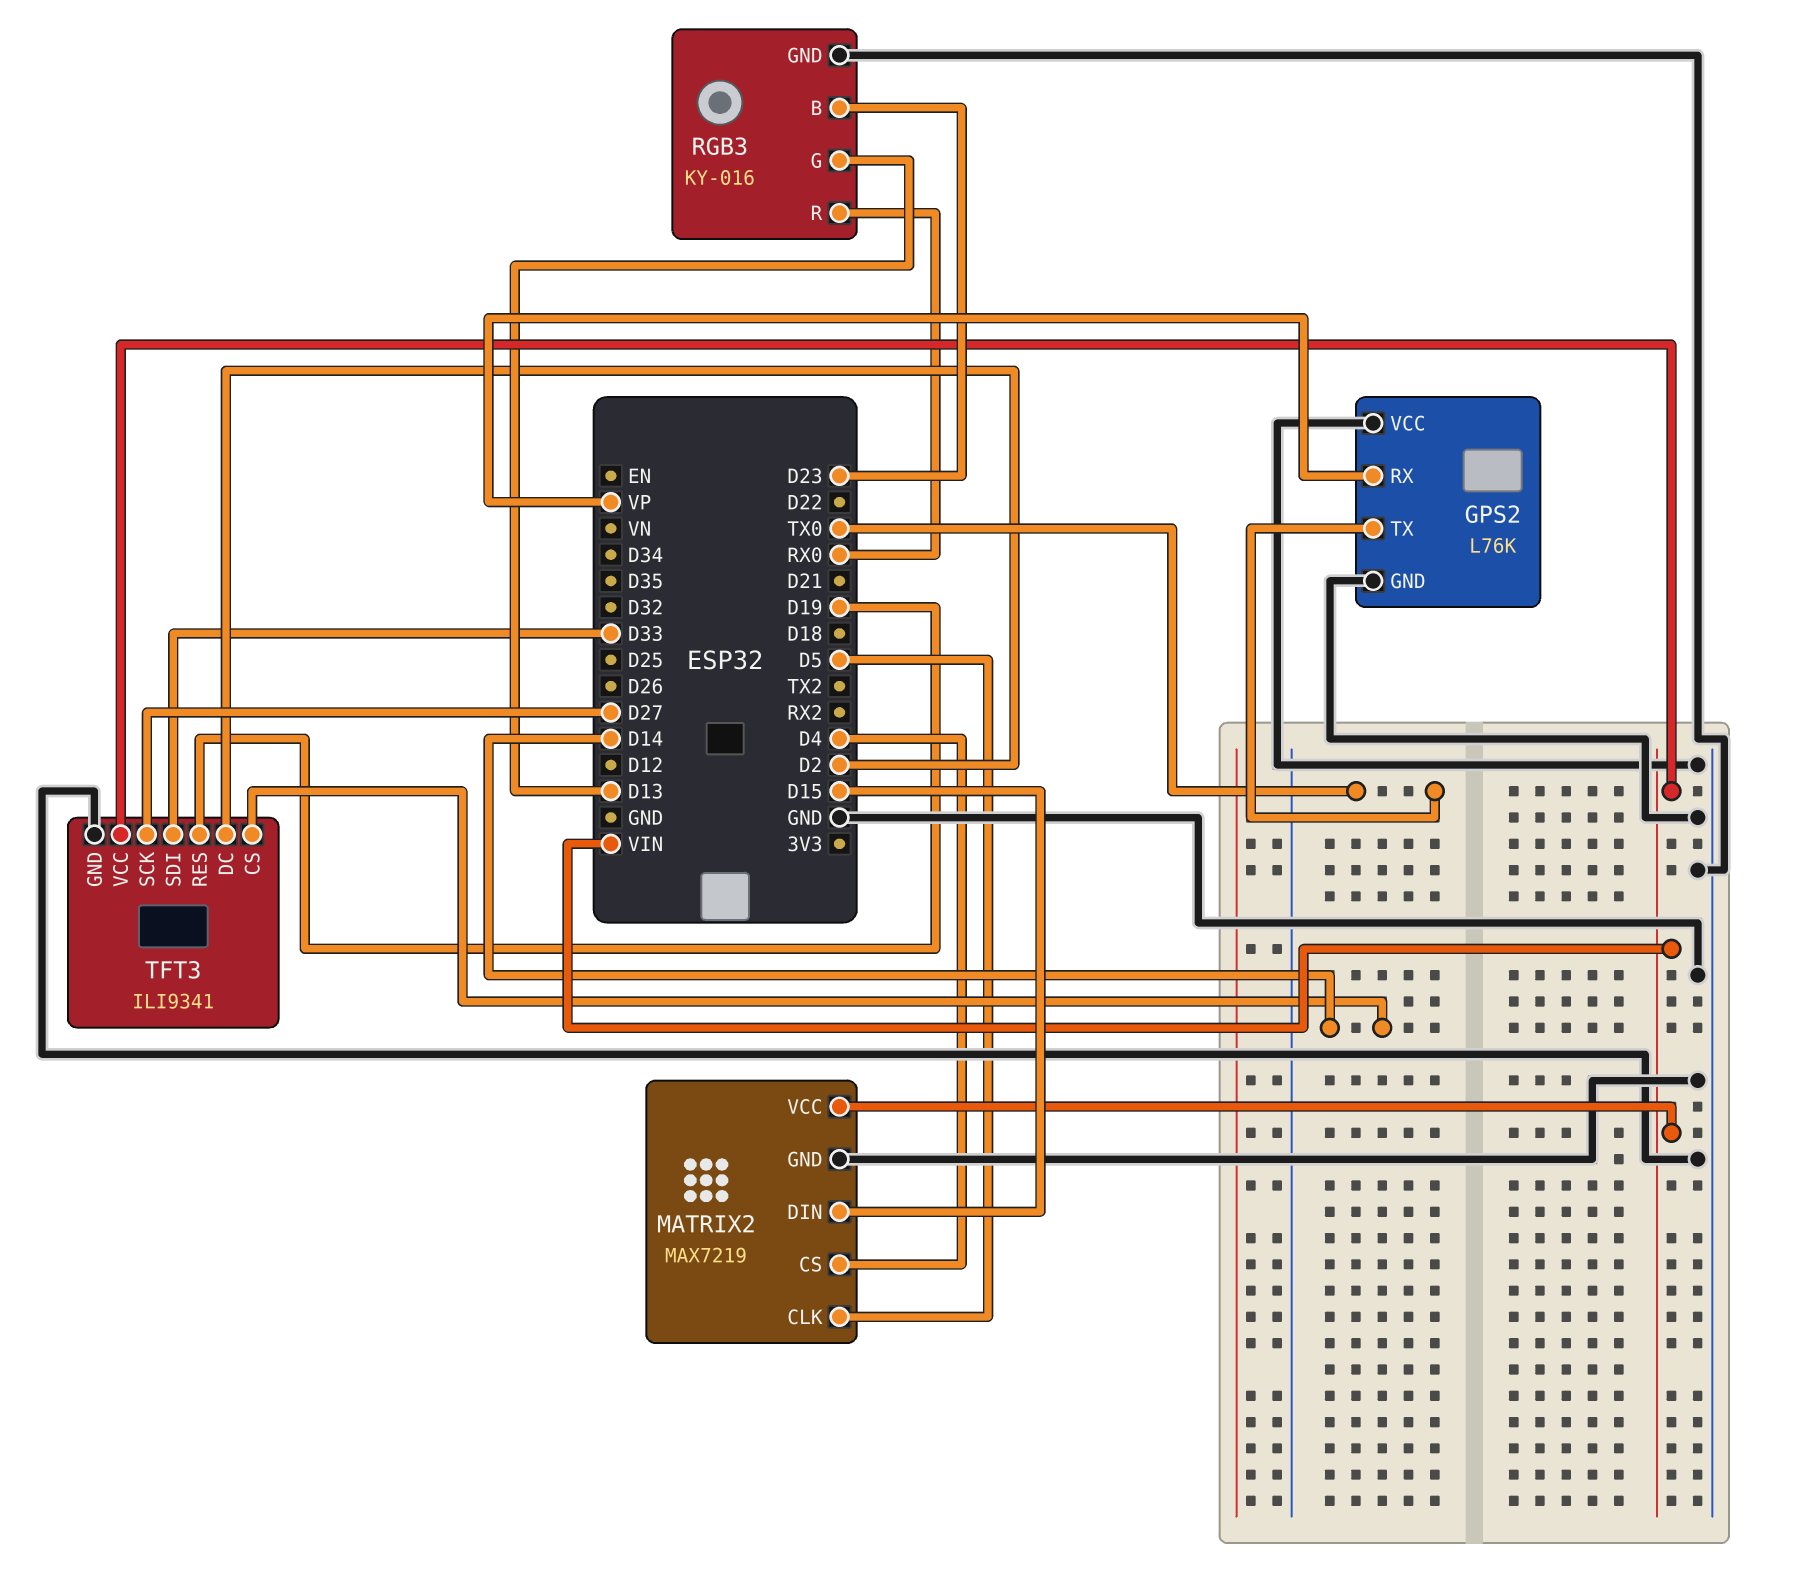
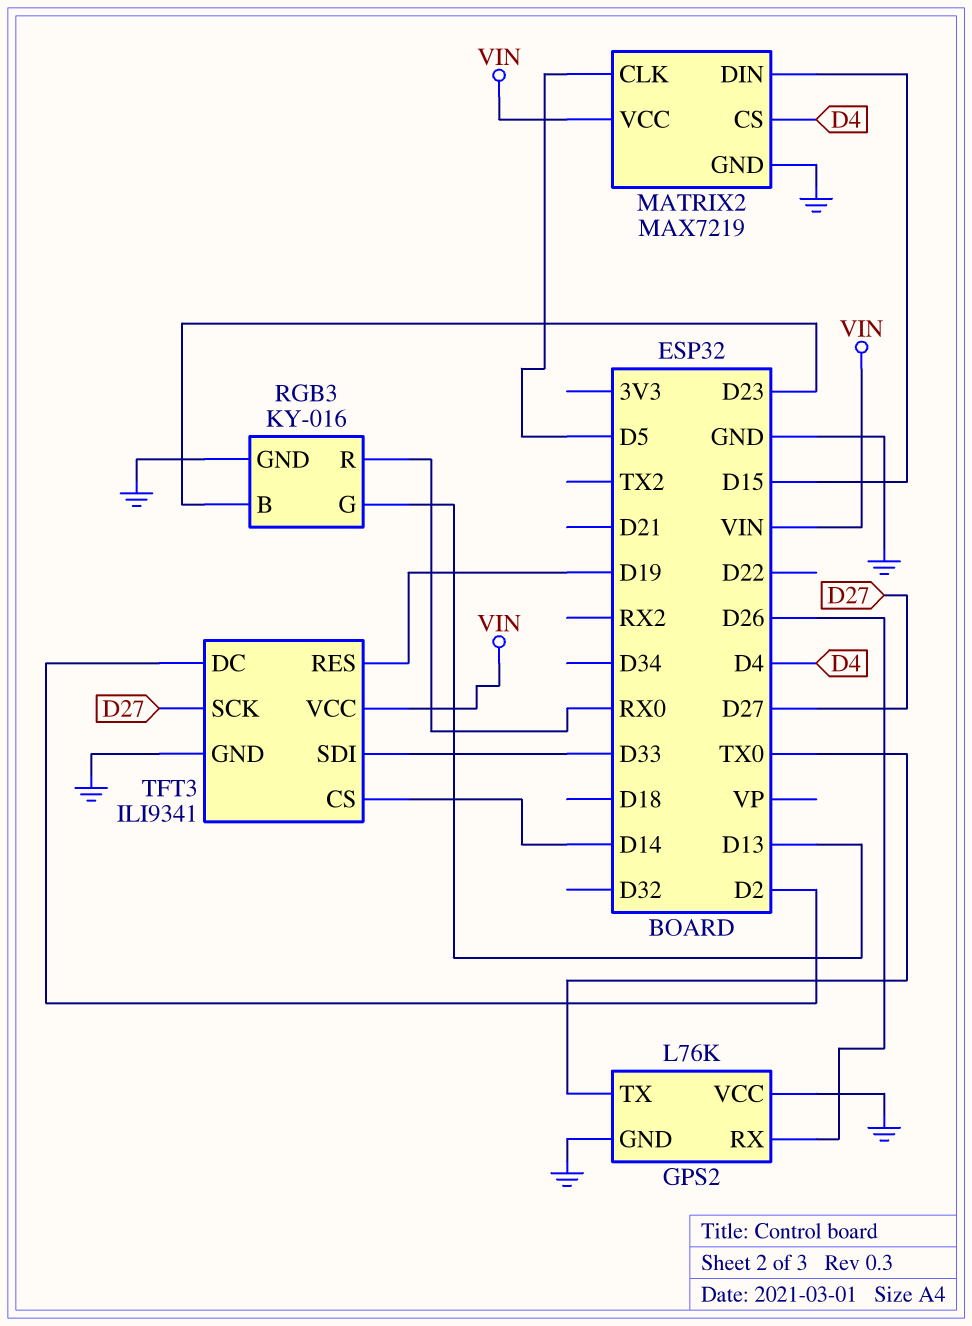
GPS2 pin RX: VP -> D26

